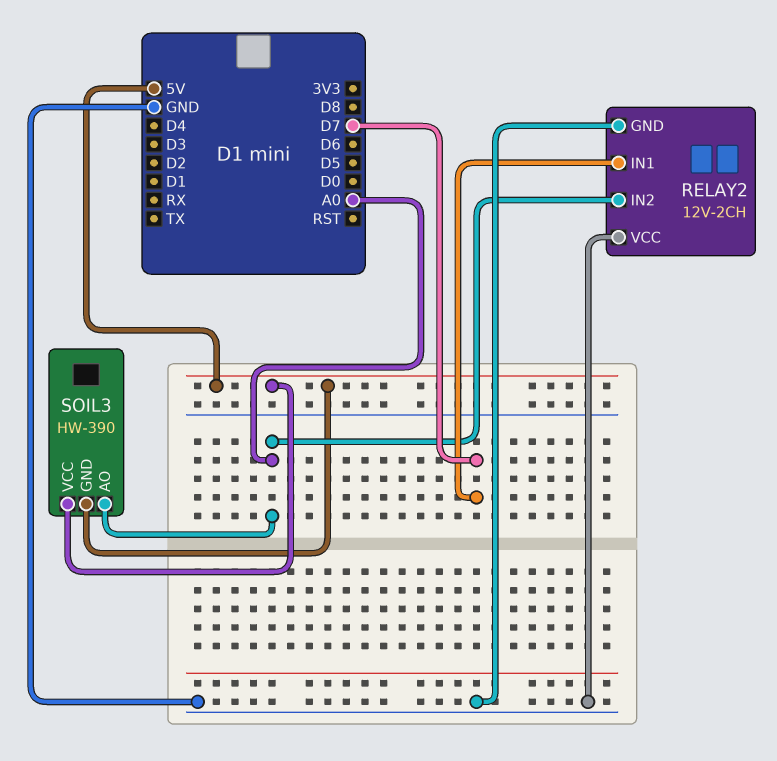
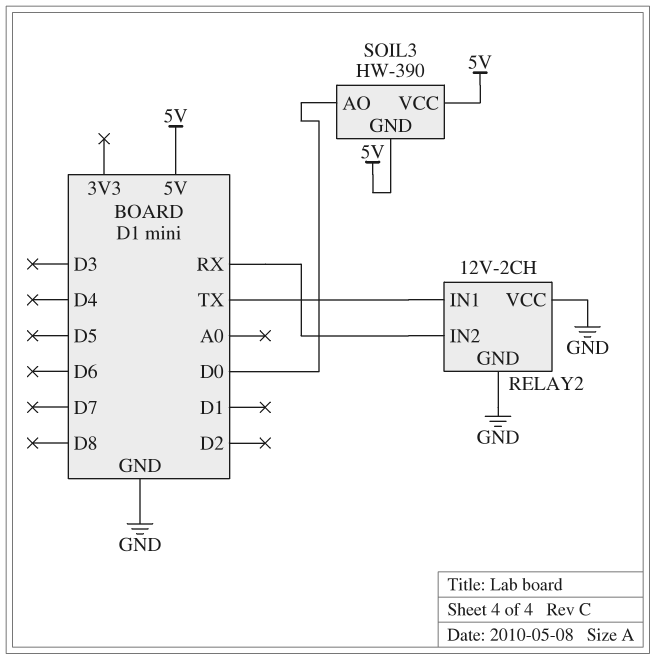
RELAY2 pin IN1: D7 -> TX
RELAY2 pin IN2: A0 -> RX
SOIL3 pin AO: A0 -> D0

